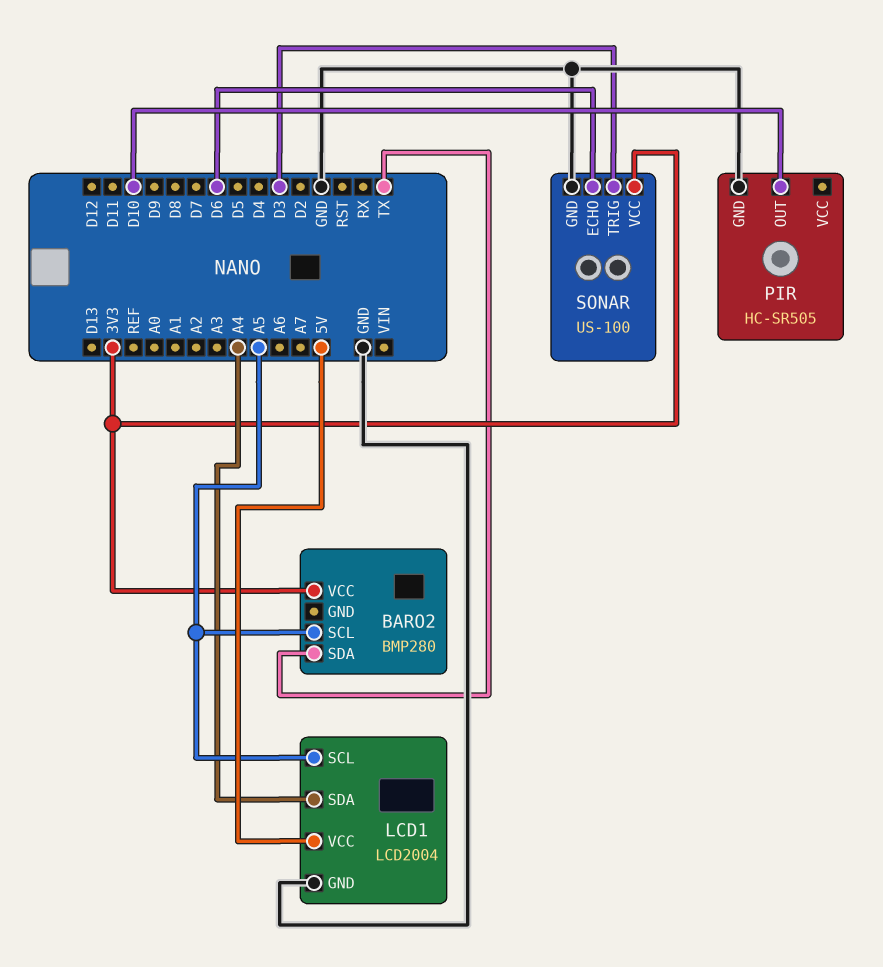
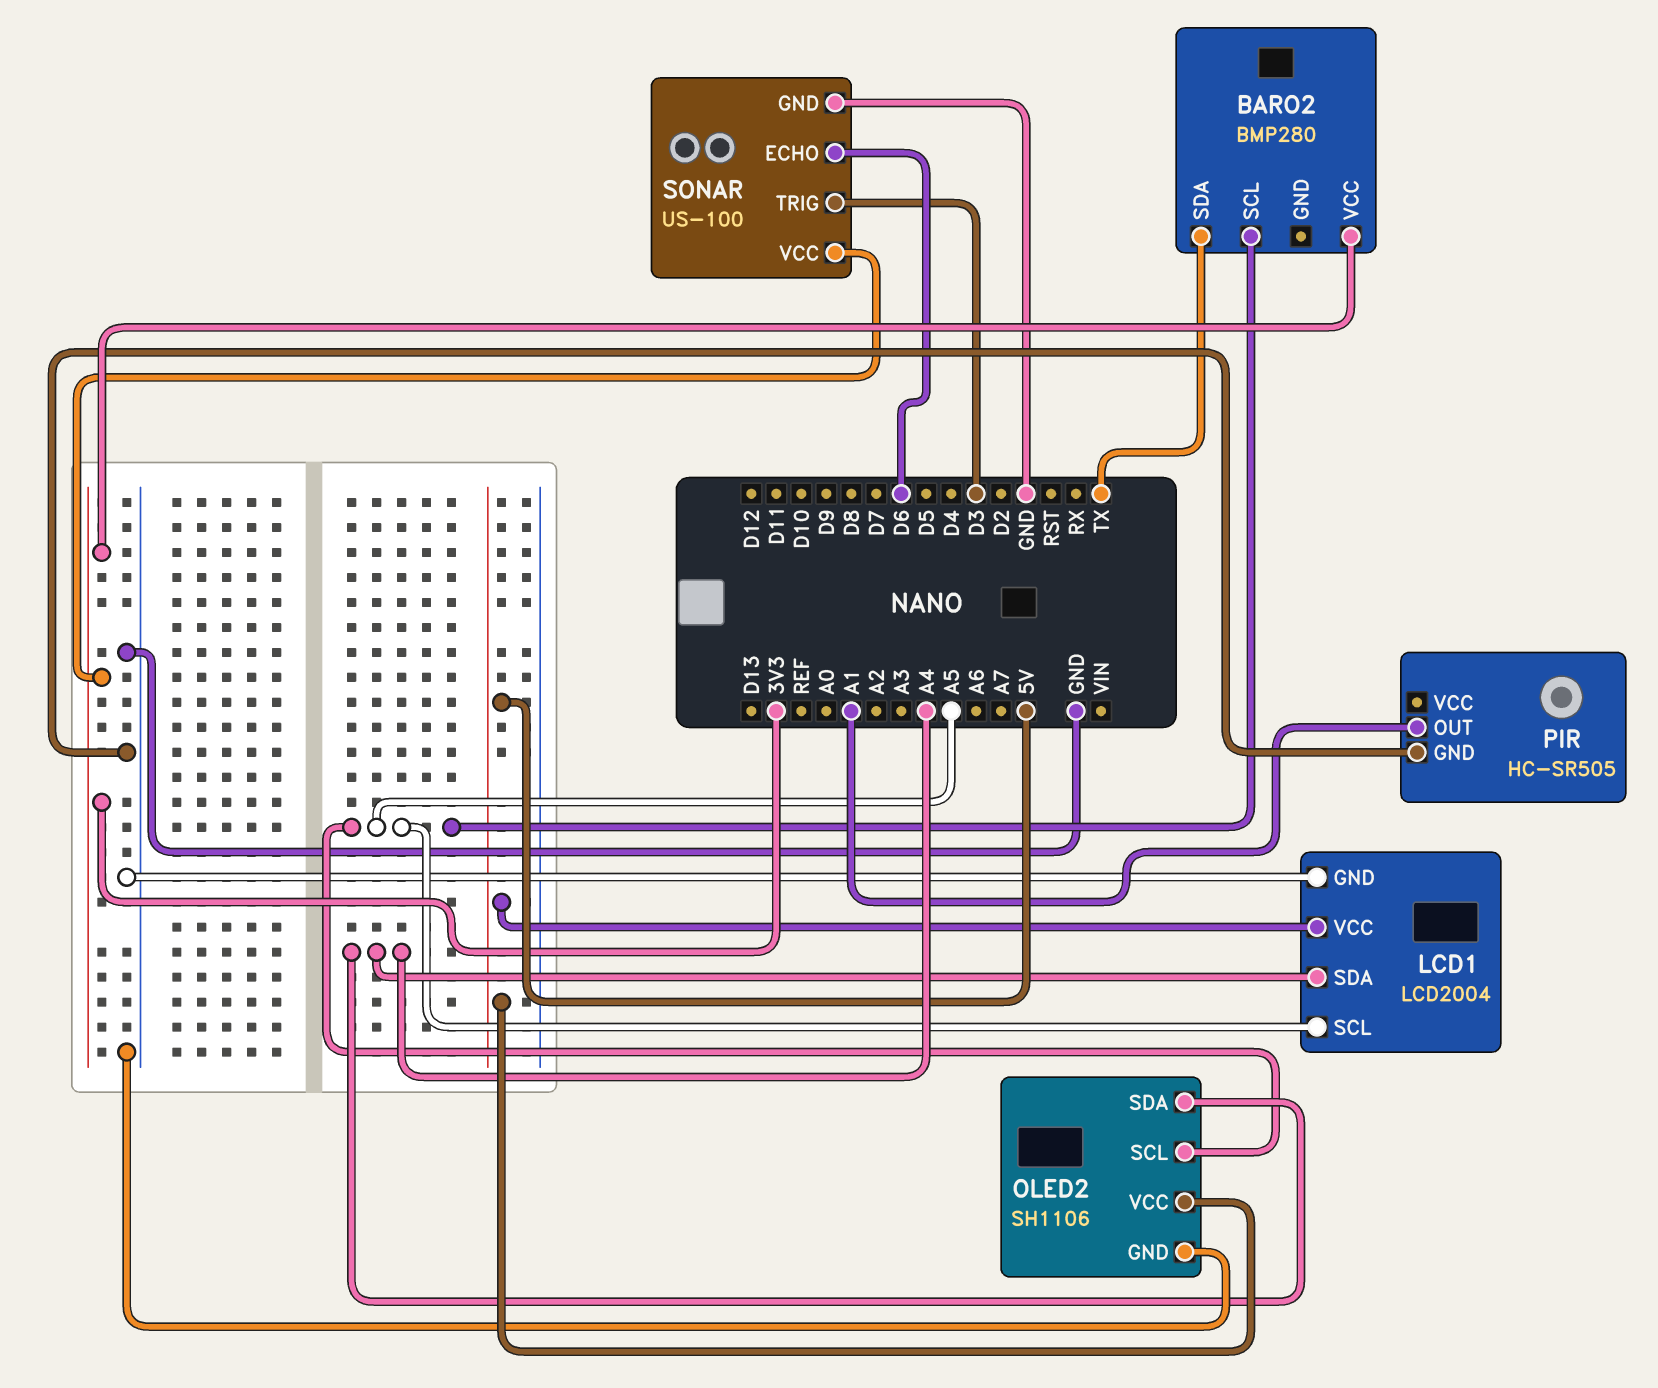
OLED2: none -> SH1106
OLED2 pin GND: none -> GND
OLED2 pin SCL: none -> A5
OLED2 pin SDA: none -> A4
OLED2 pin VCC: none -> 5V
PIR pin OUT: D10 -> A1

